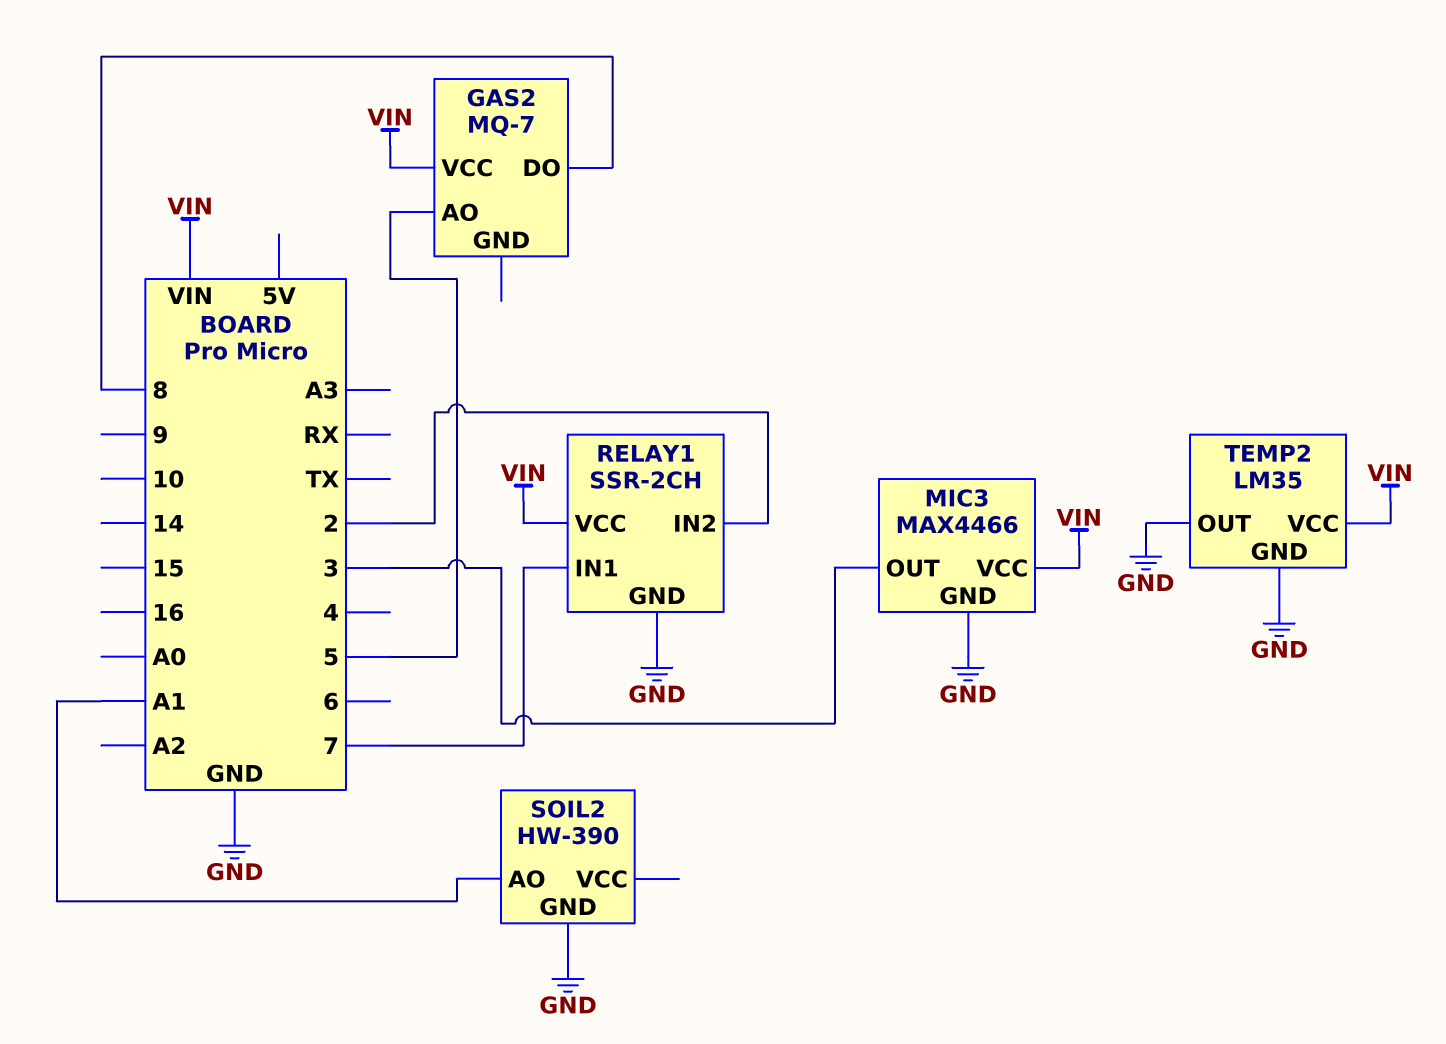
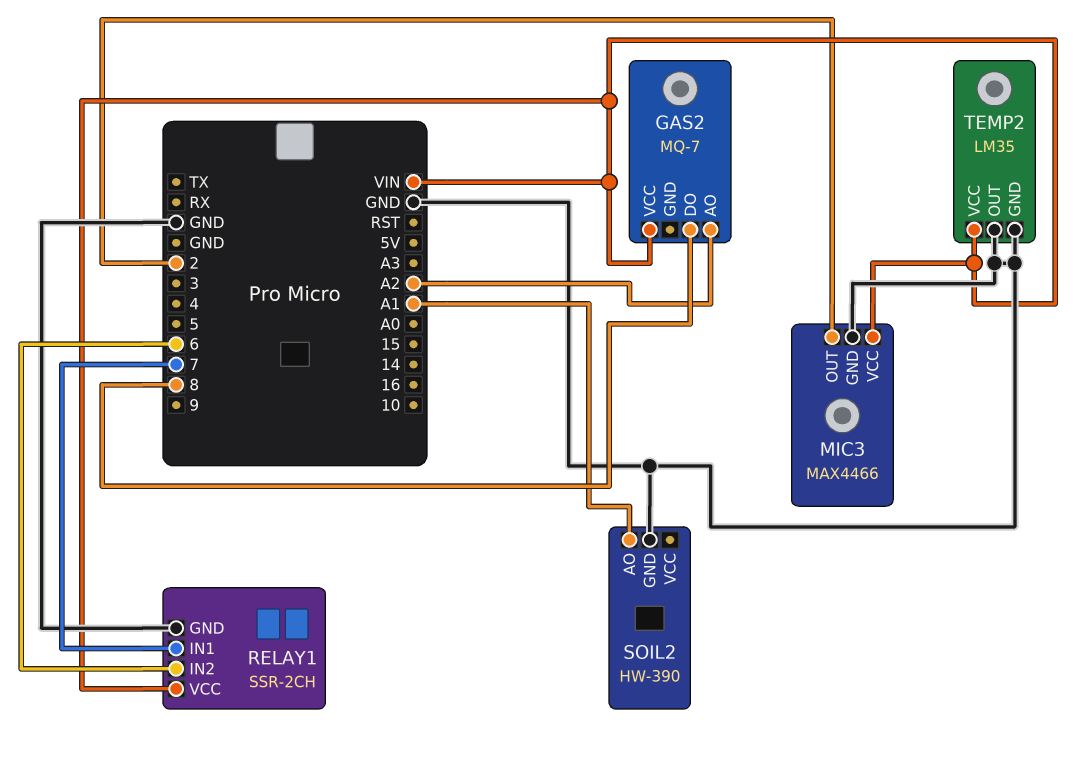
GAS2 pin AO: 5 -> A2
MIC3 pin OUT: 3 -> 2
RELAY1 pin IN2: 2 -> 6

